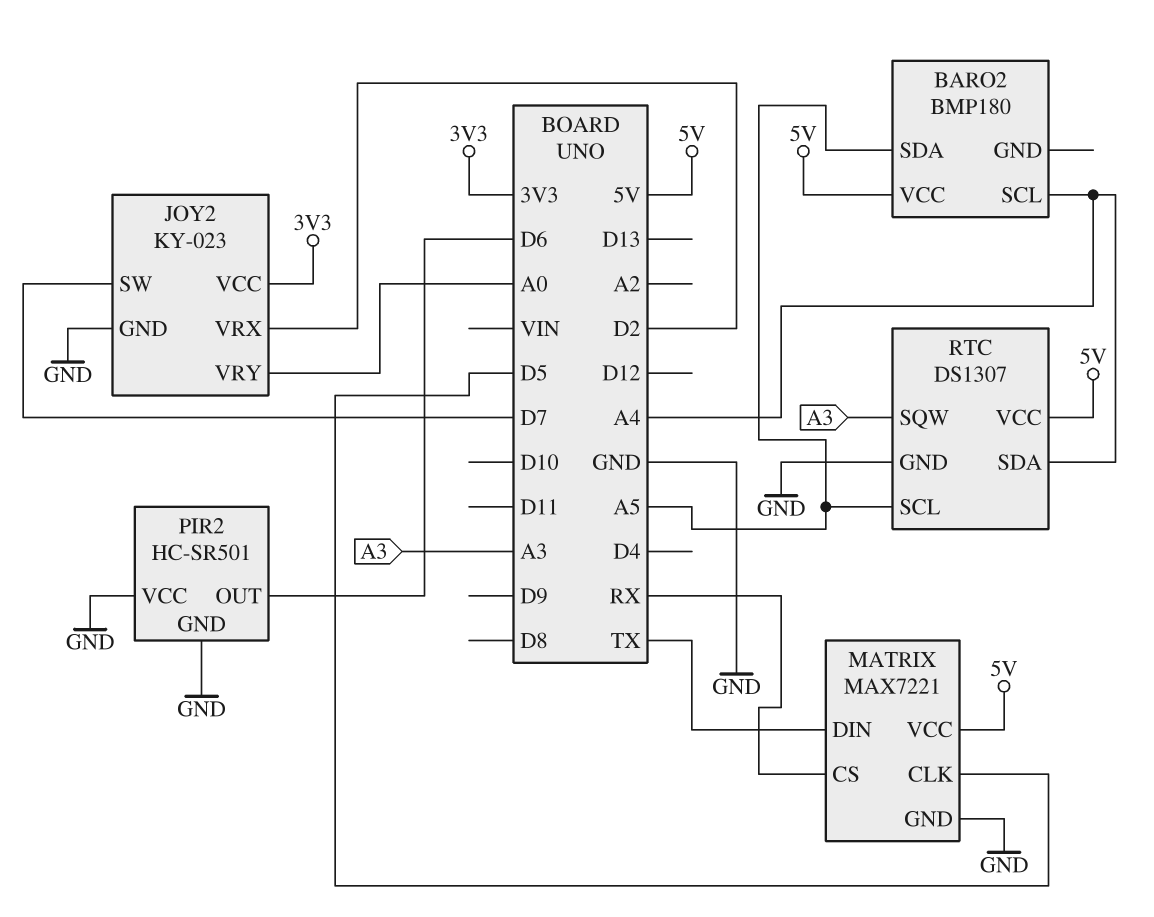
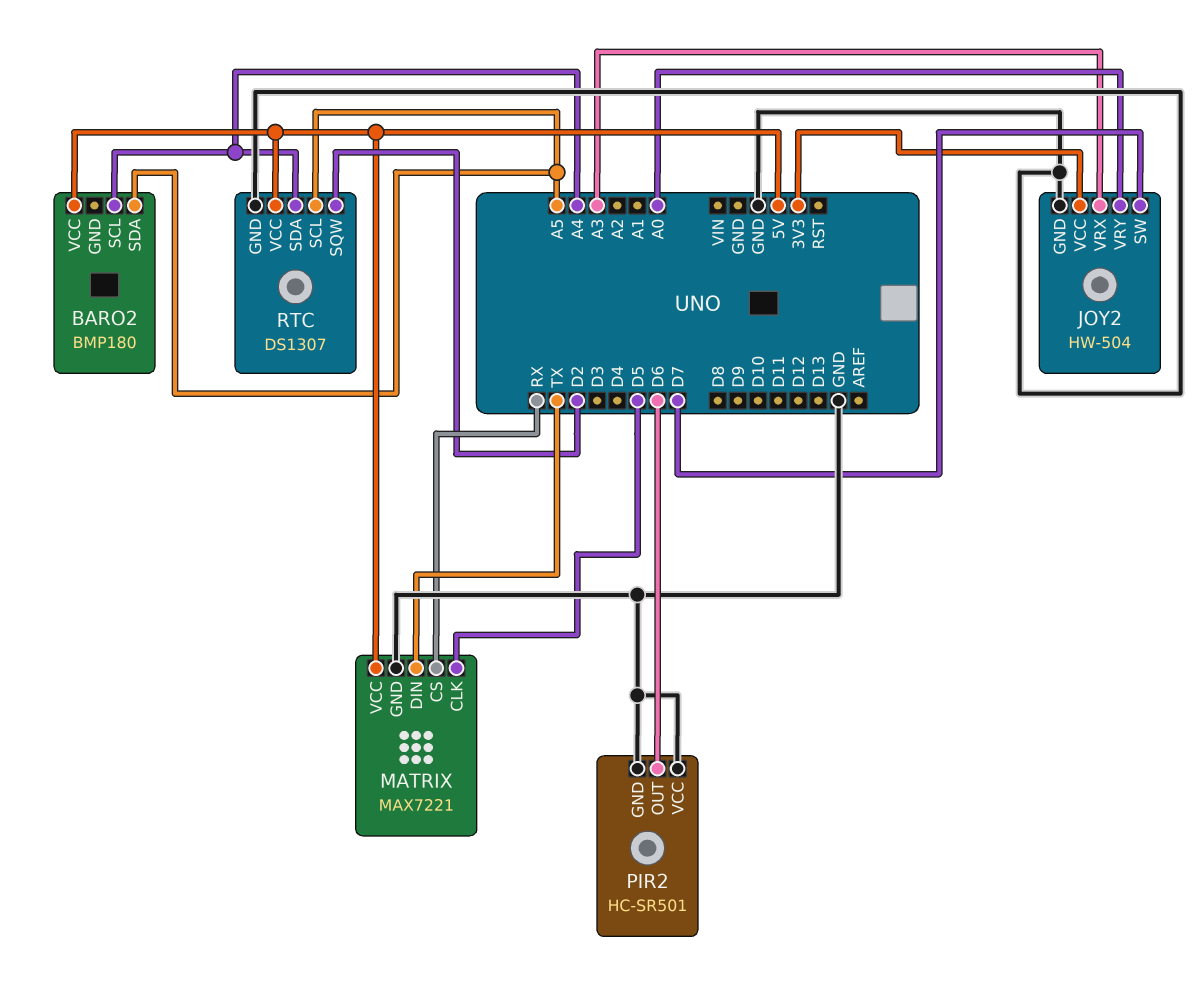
JOY2: KY-023 -> HW-504
JOY2 pin VRX: D2 -> A3
RTC pin SQW: A3 -> D2

